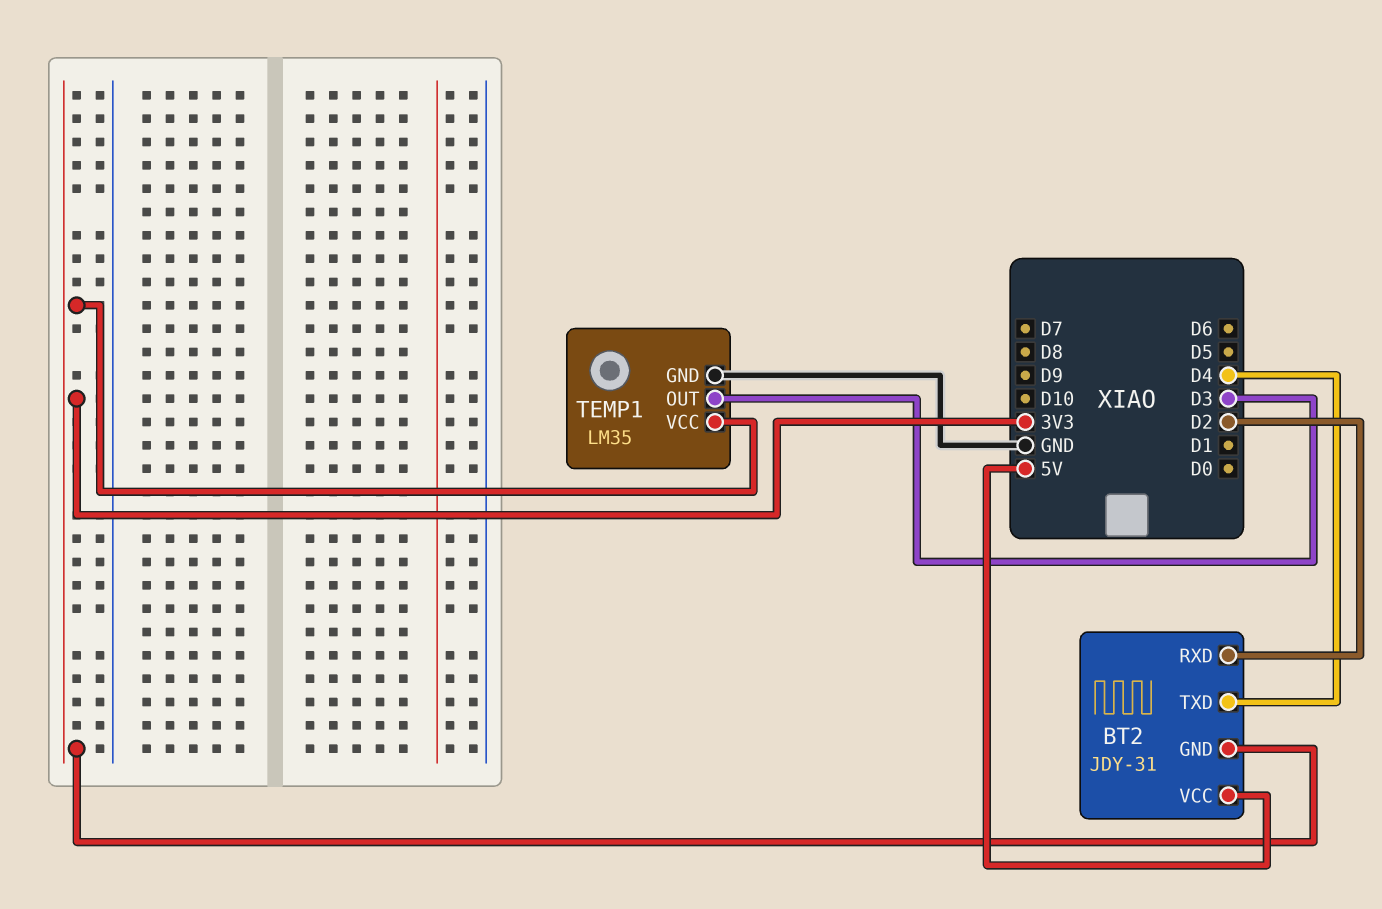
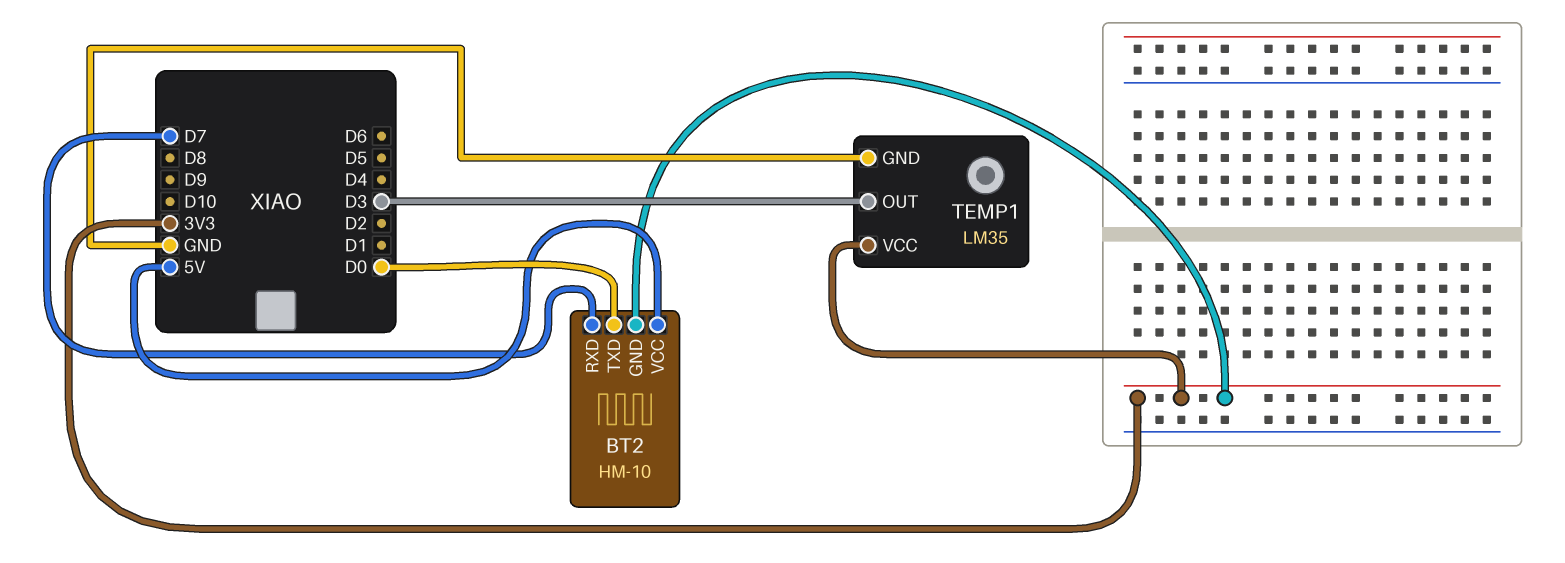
BT2: JDY-31 -> HM-10
BT2 pin RXD: D2 -> D7
BT2 pin TXD: D4 -> D0

